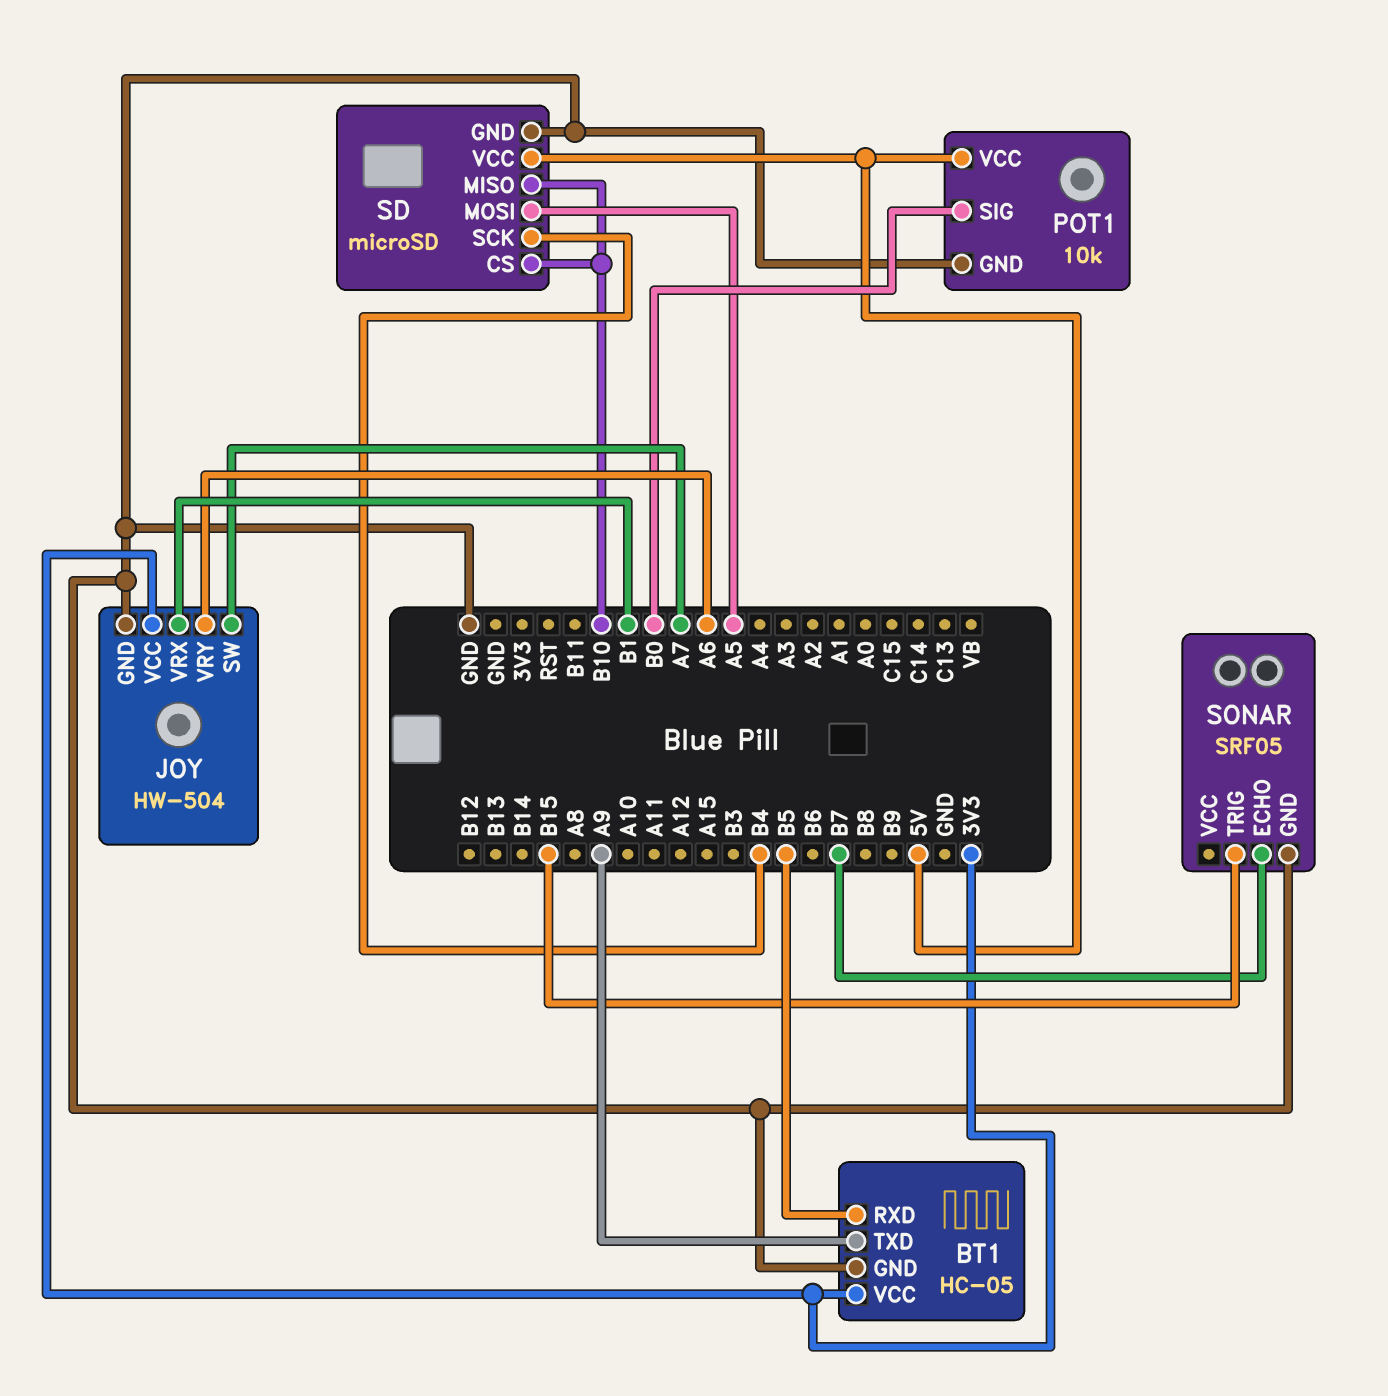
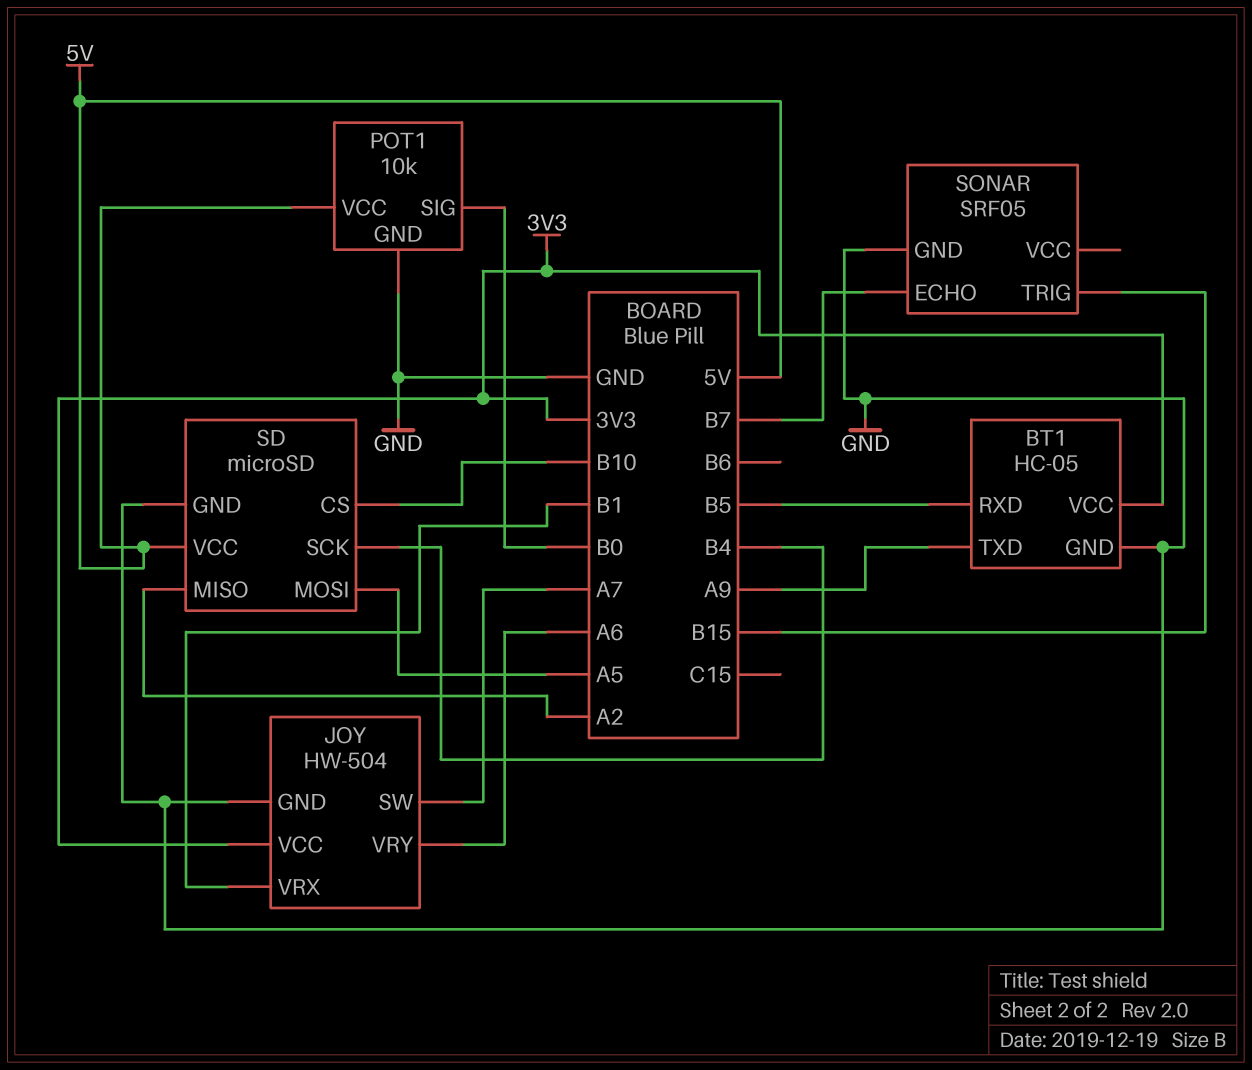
SD pin MISO: B10 -> A2

